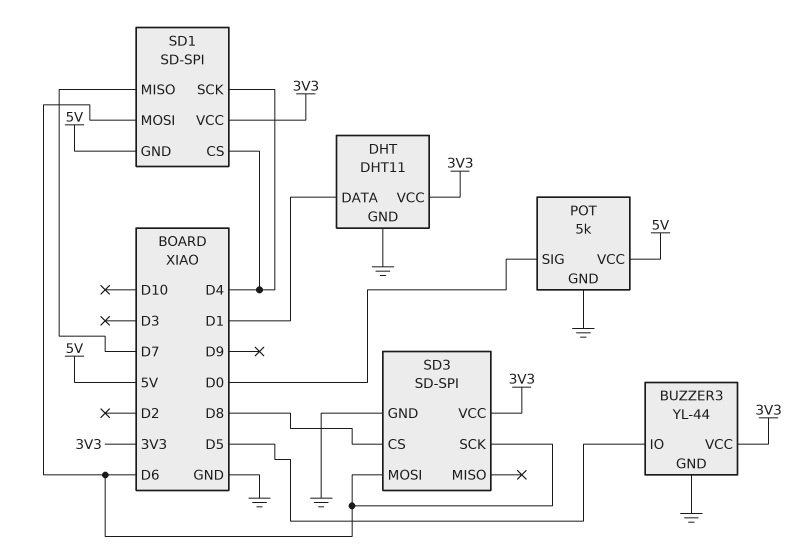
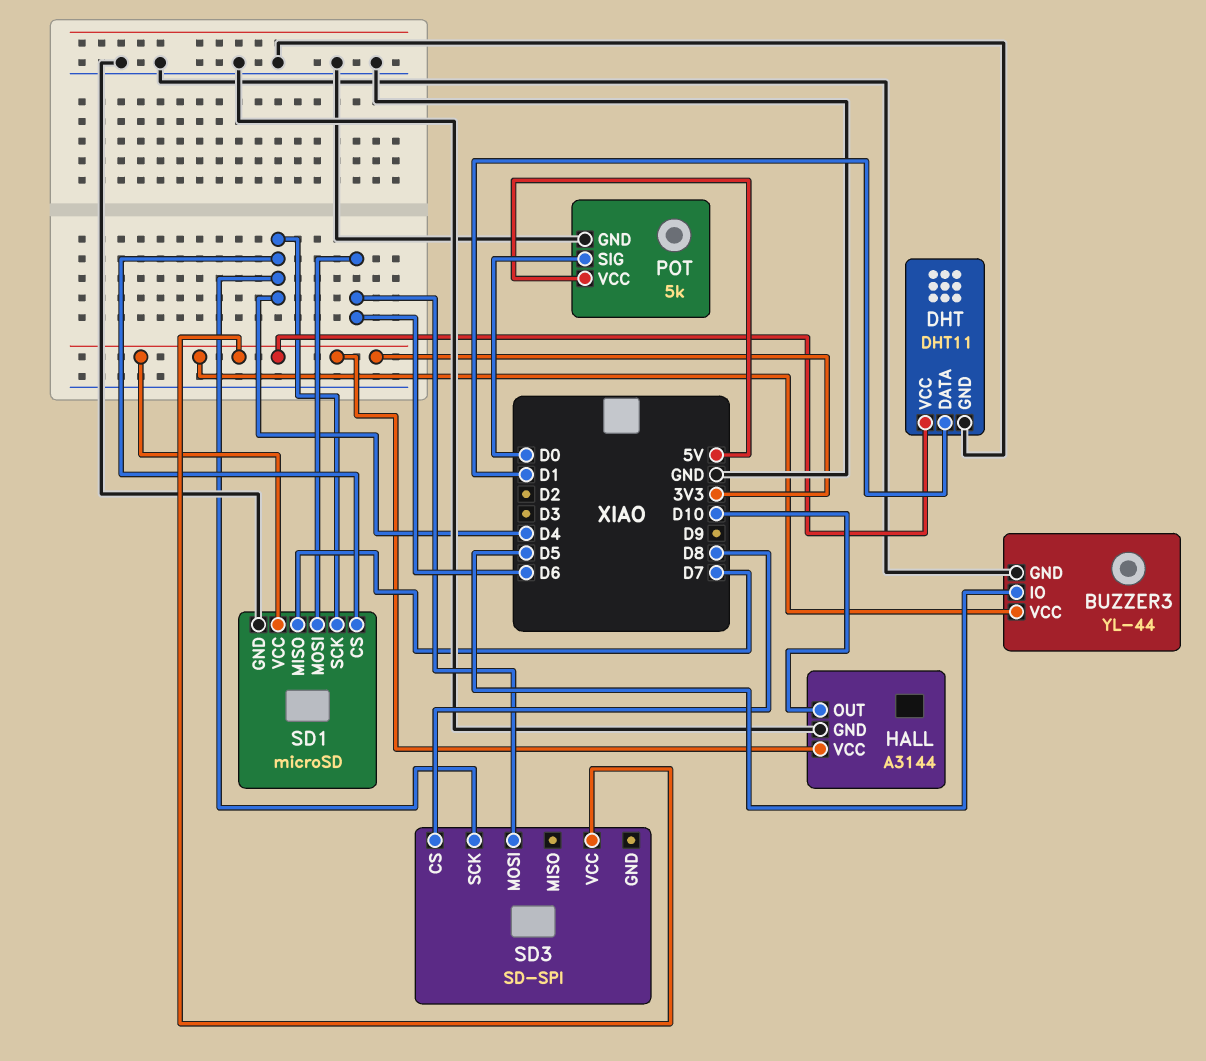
HALL: none -> A3144
HALL pin GND: none -> GND
HALL pin OUT: none -> D10
HALL pin VCC: none -> 3V3
SD1: SD-SPI -> microSD
SD1 pin GND: 5V -> GND
SD3 pin GND: GND -> none
SD3 pin SCK: D6 -> D4

